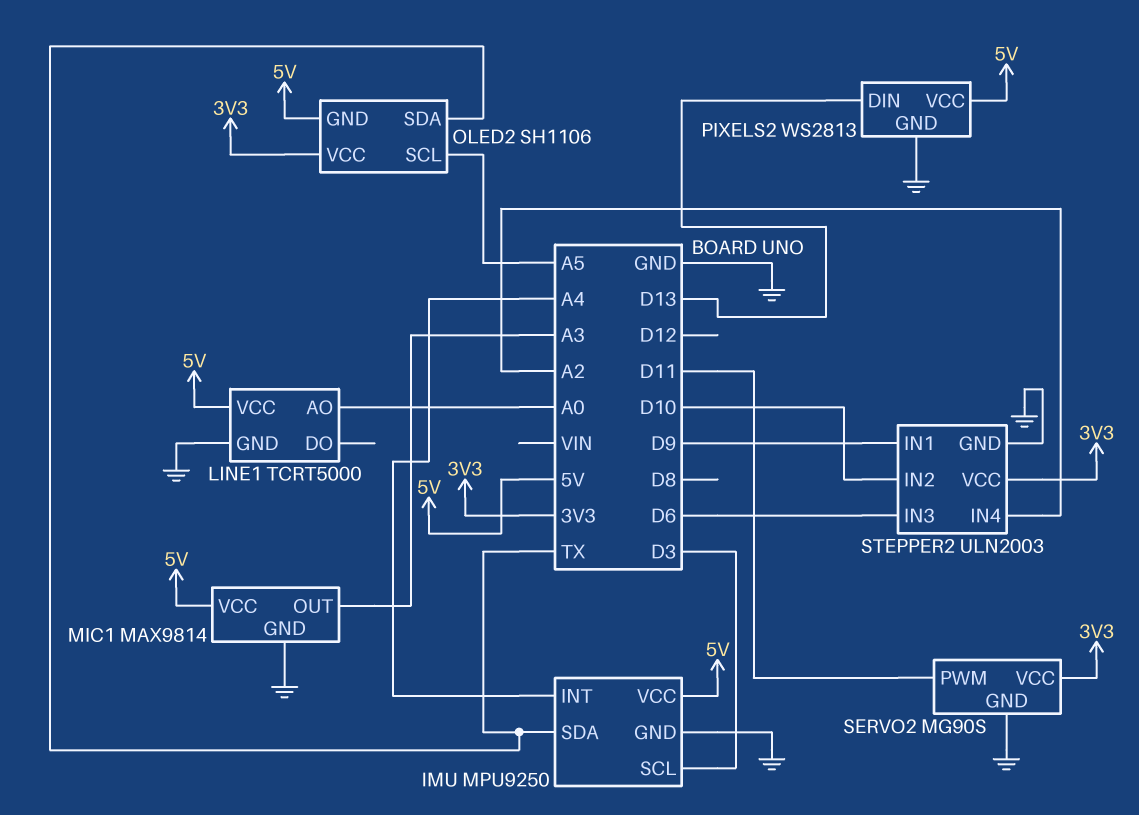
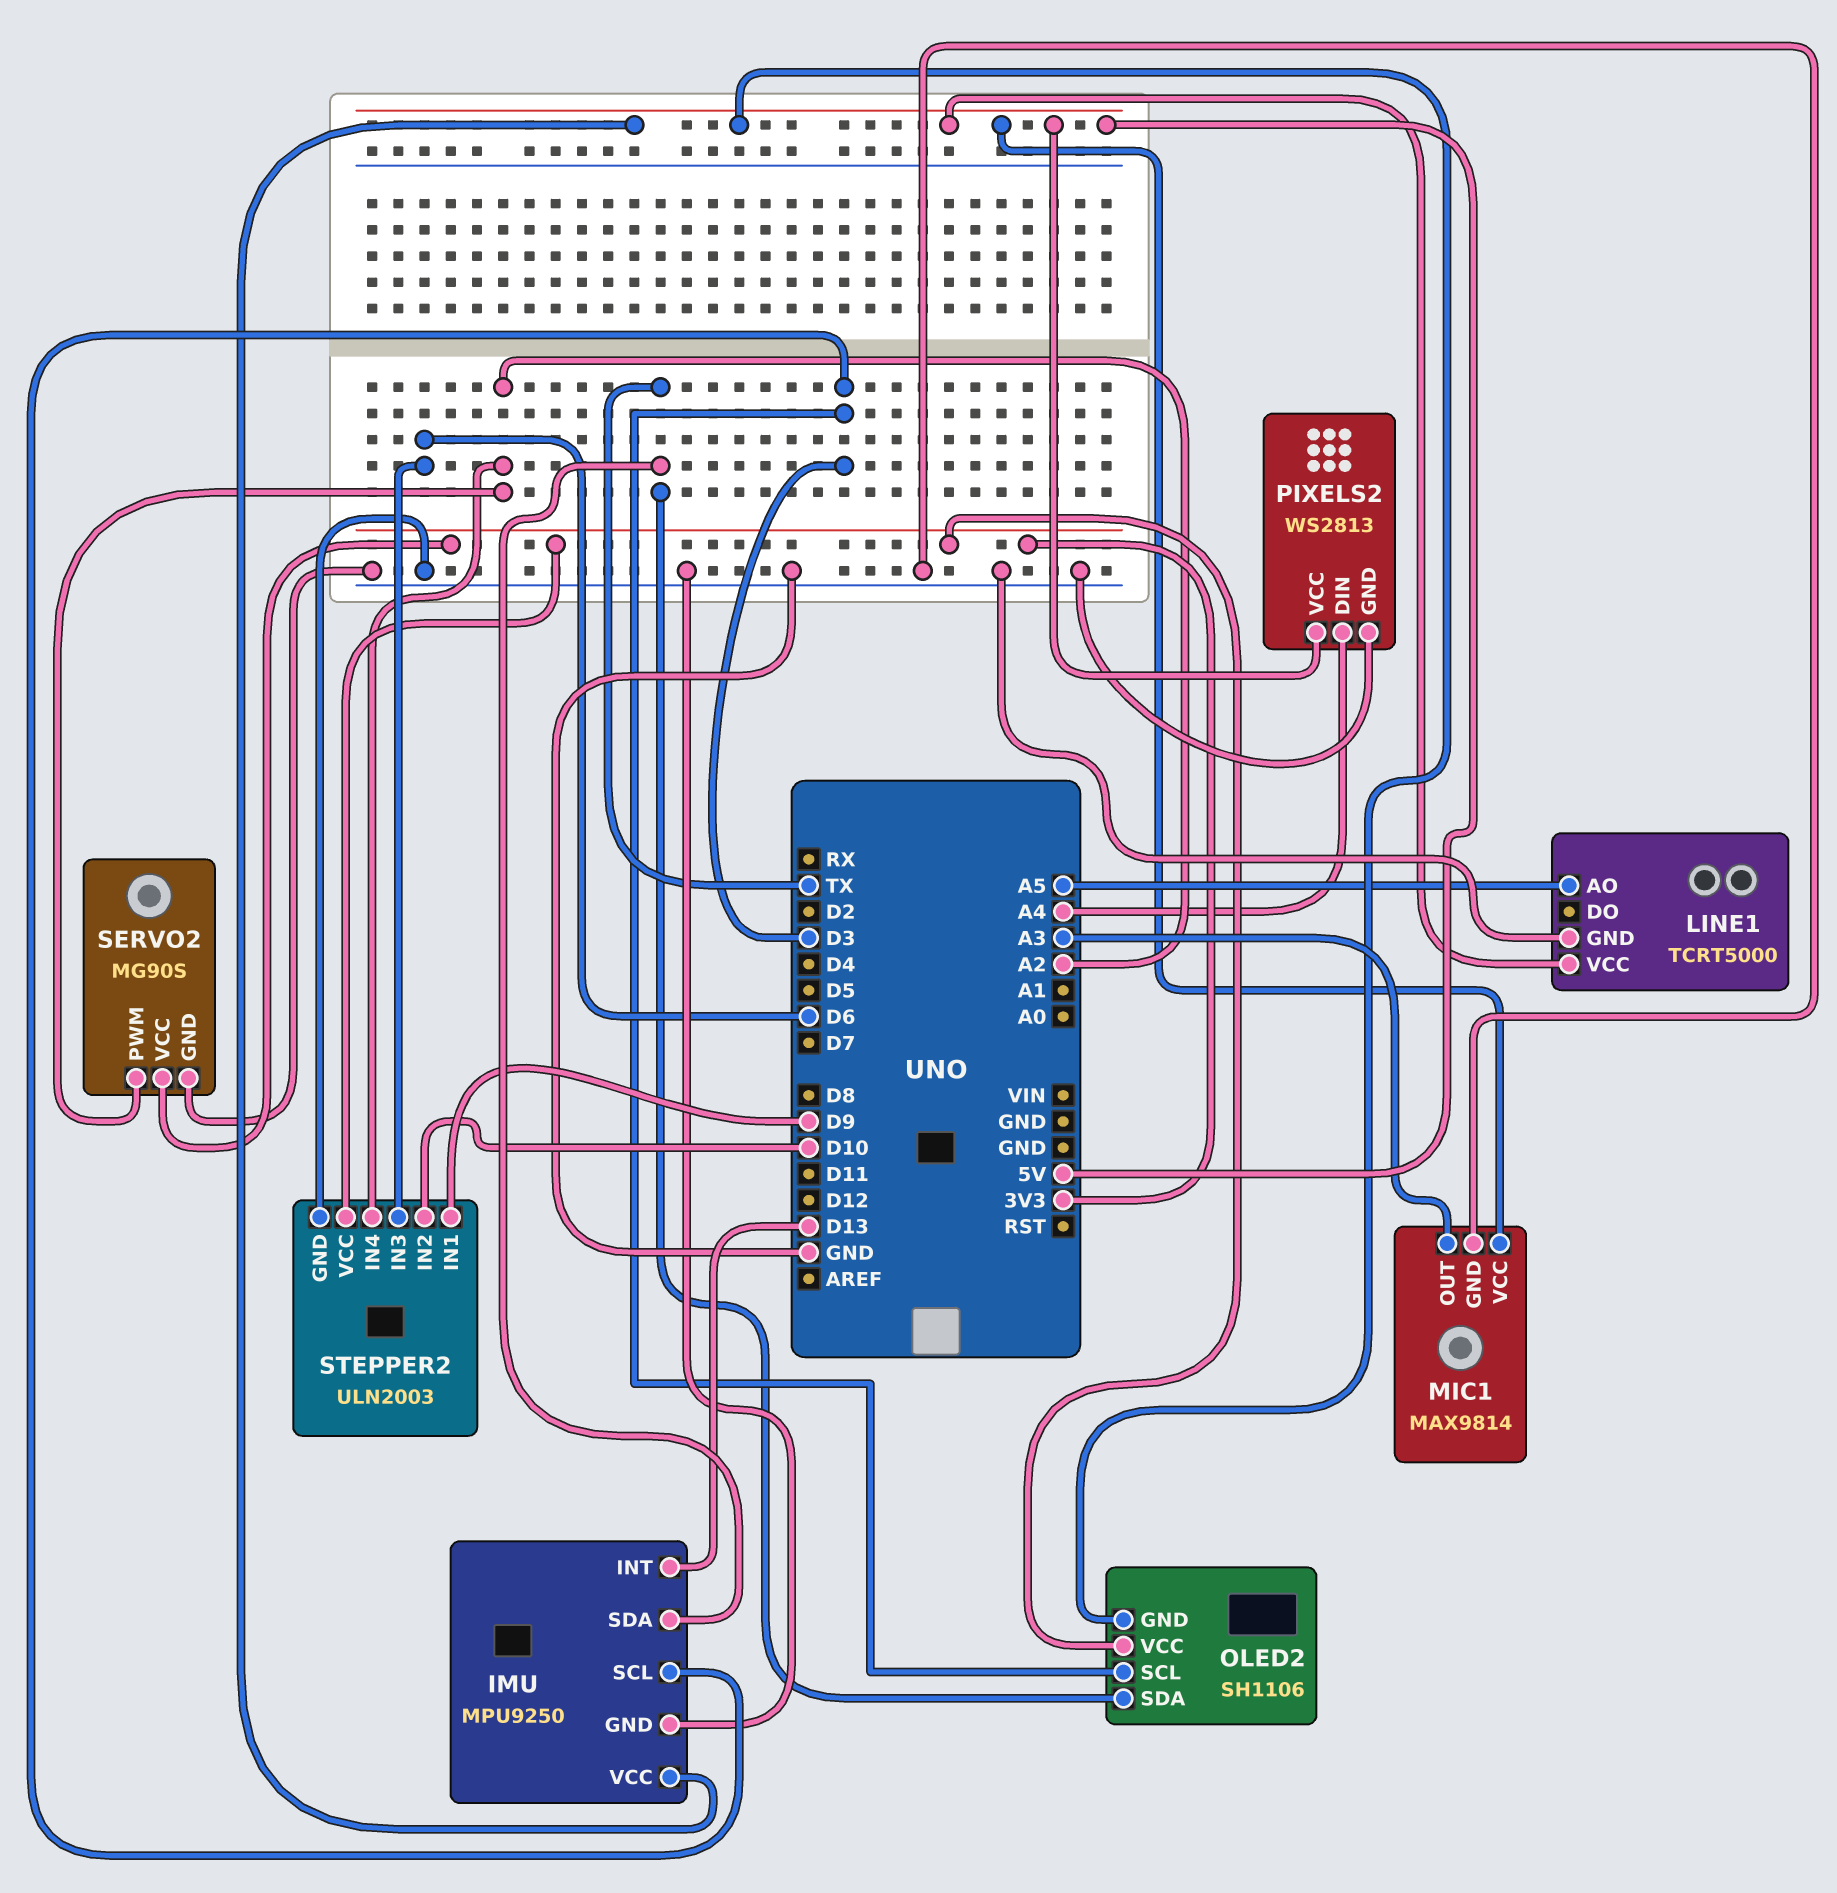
IMU pin INT: A4 -> D13
LINE1 pin AO: A0 -> A5
OLED2 pin SCL: A5 -> D3
PIXELS2 pin DIN: D13 -> A4
SERVO2 pin PWM: D11 -> A2

